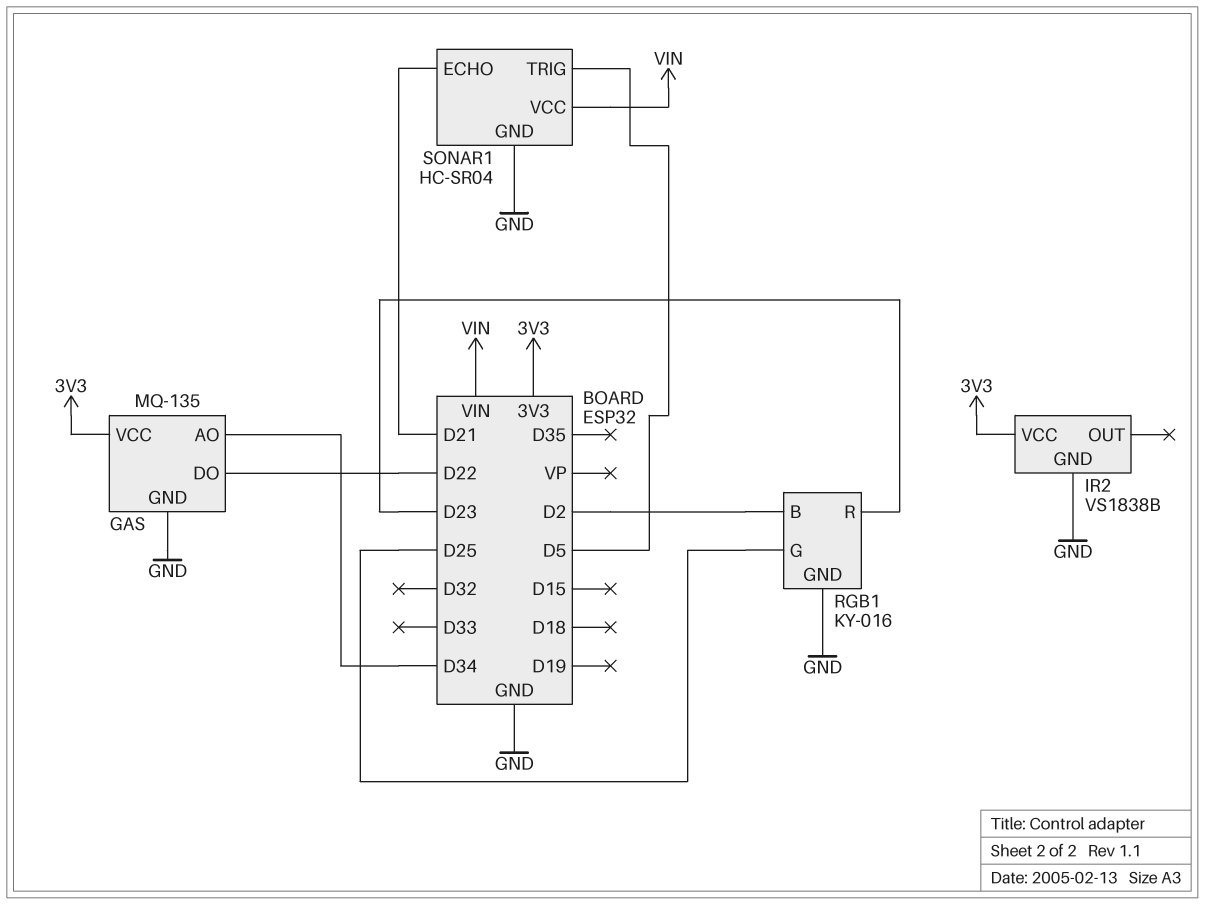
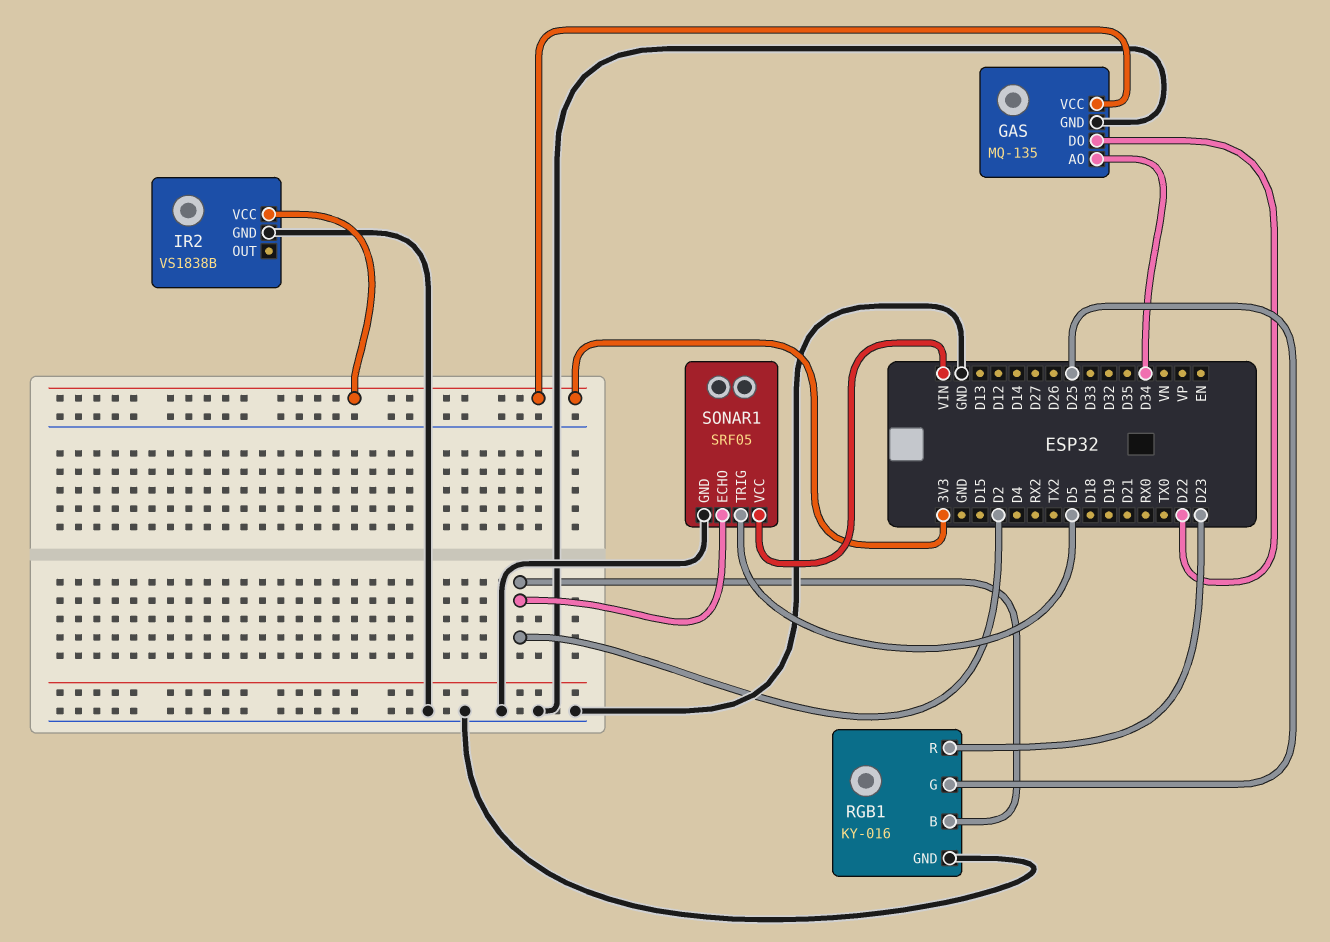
SONAR1: HC-SR04 -> SRF05
SONAR1 pin ECHO: D21 -> D2

